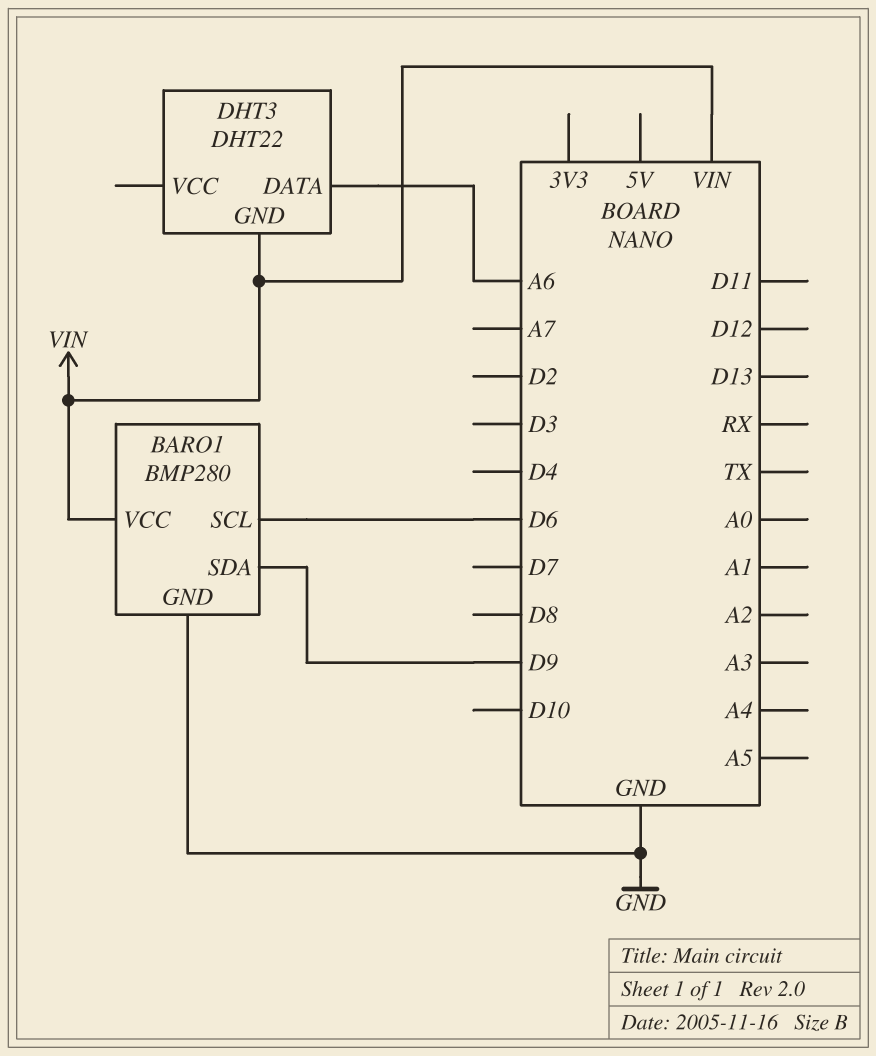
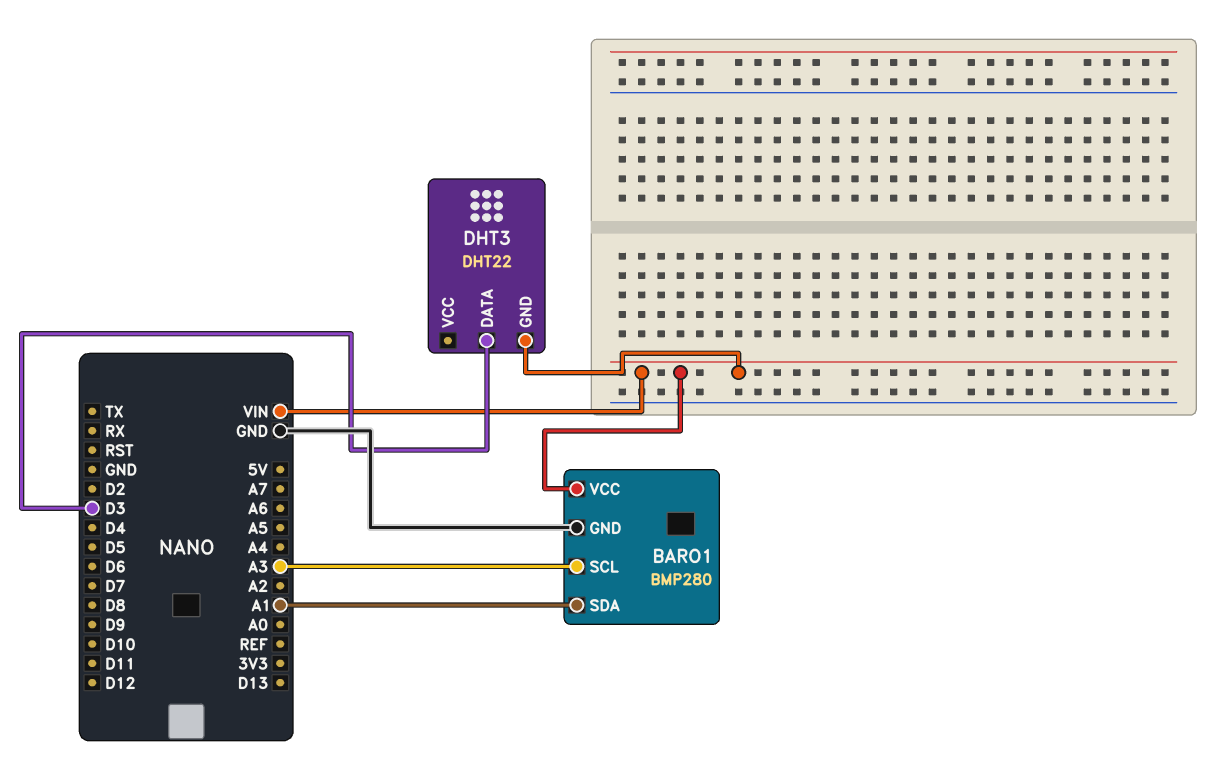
BARO1 pin SCL: D6 -> A3
BARO1 pin SDA: D9 -> A1
DHT3 pin DATA: A6 -> D3

